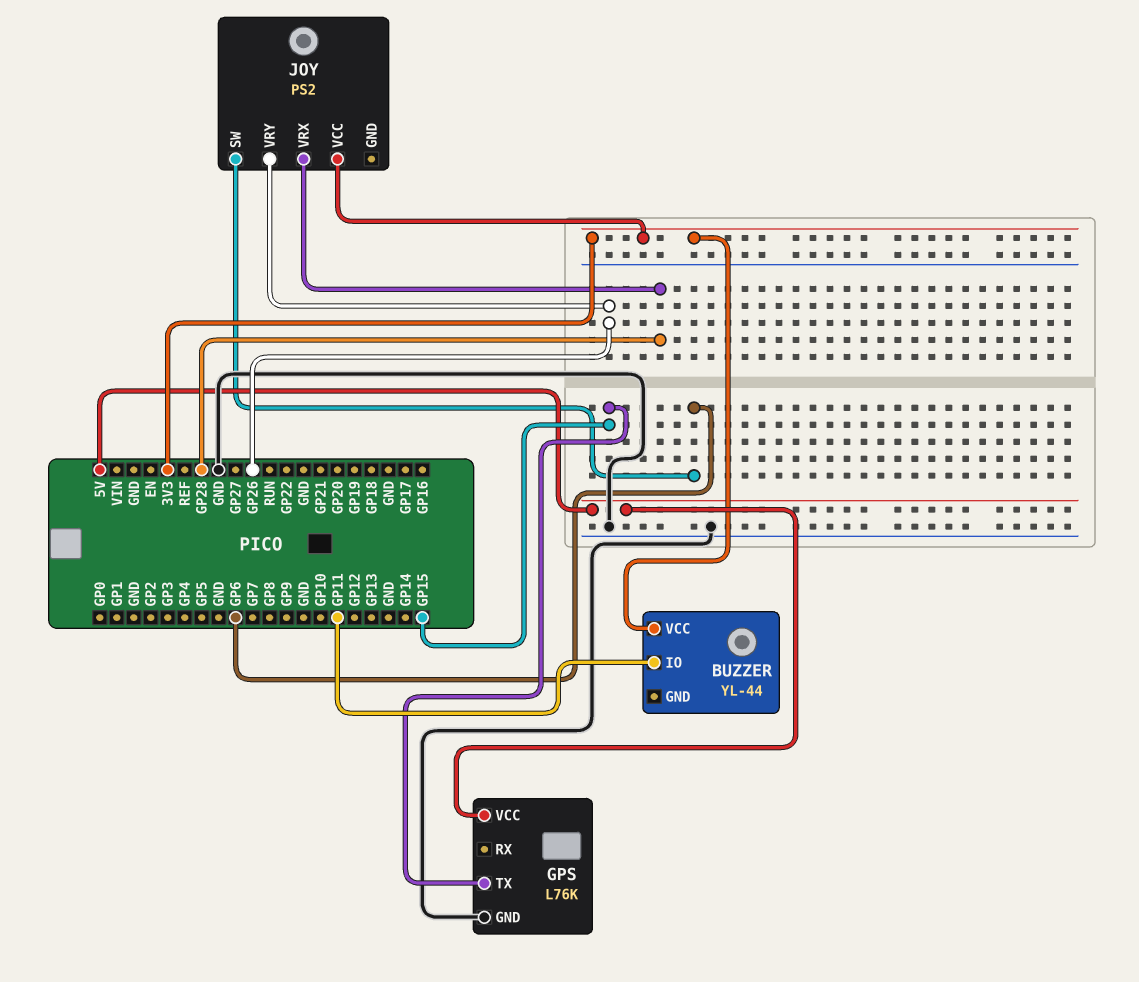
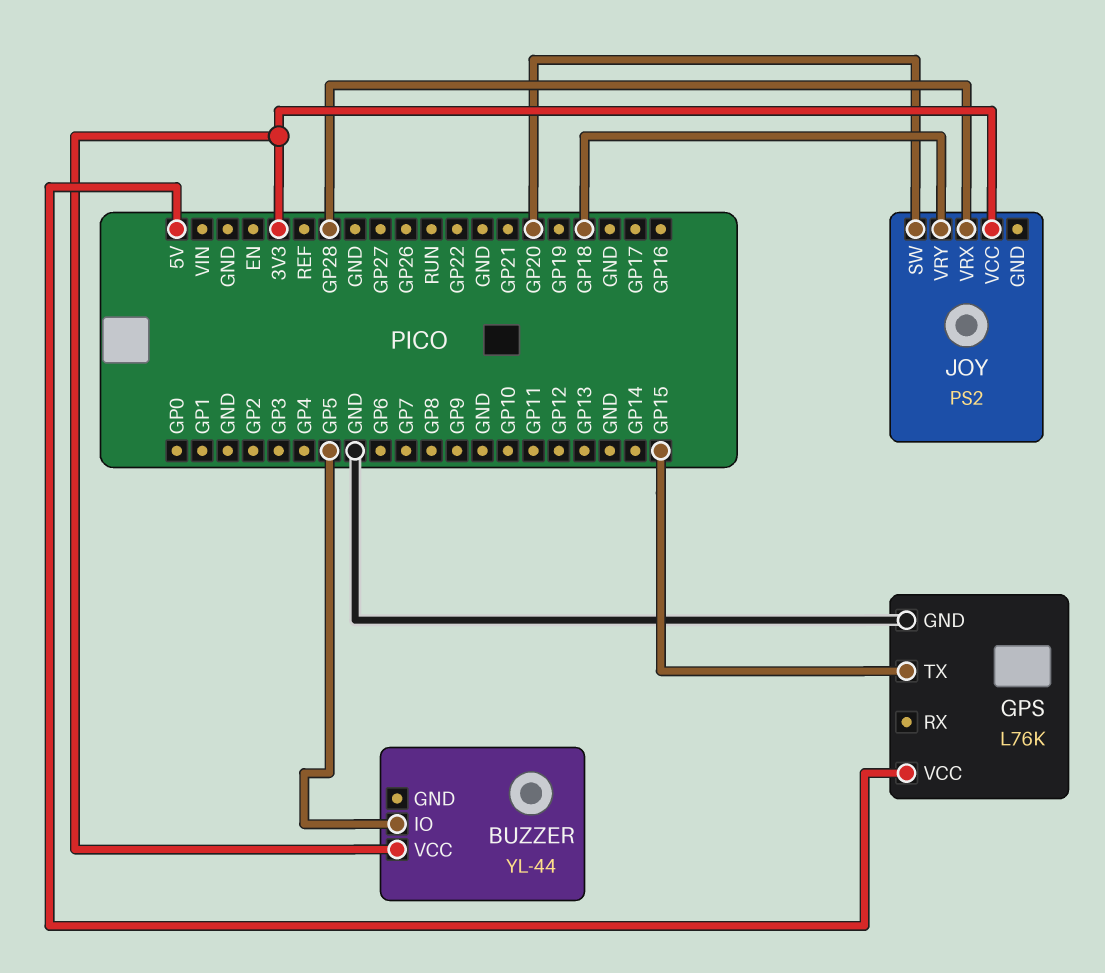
BUZZER pin IO: GP11 -> GP5
JOY pin SW: GP6 -> GP20
JOY pin VRY: GP26 -> GP18

